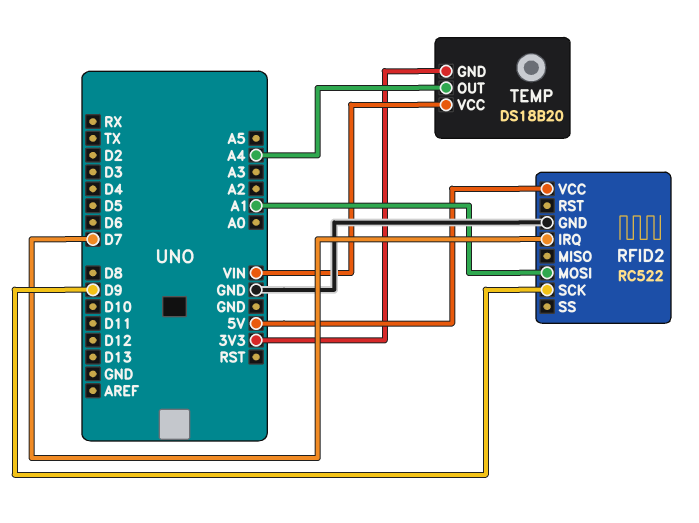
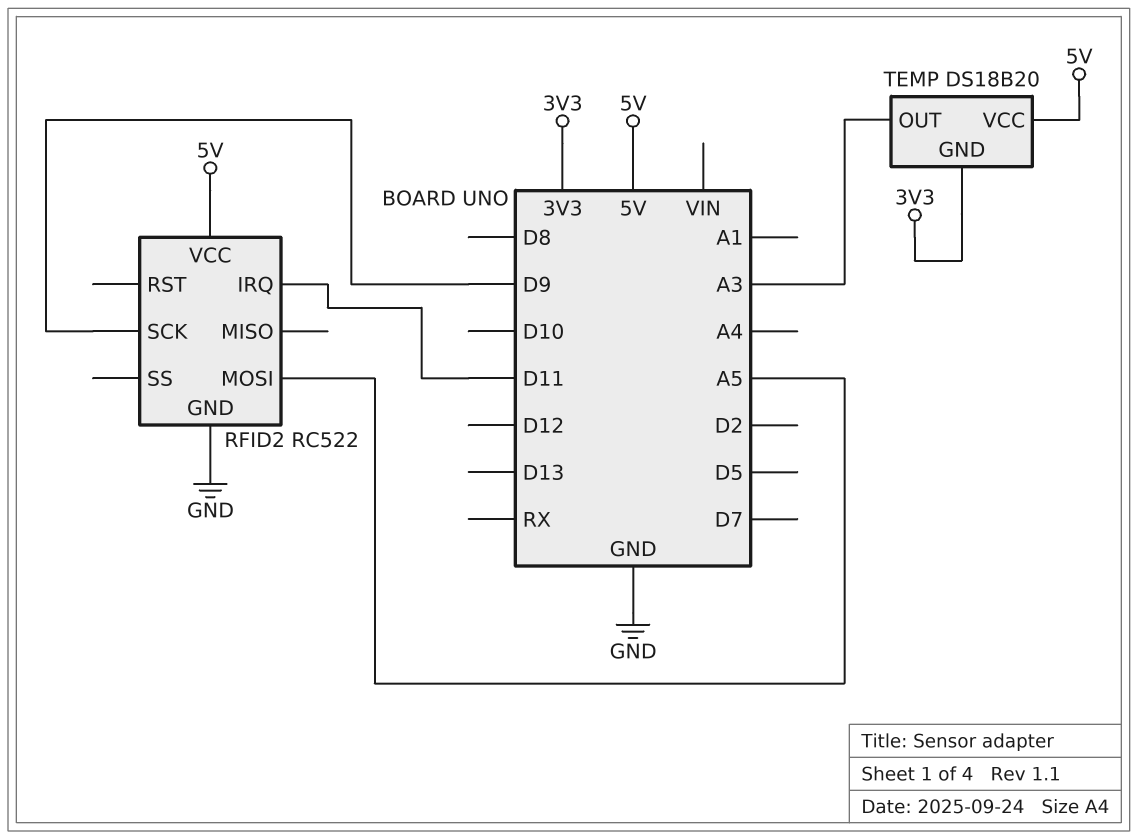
RFID2 pin IRQ: D7 -> D11
RFID2 pin MOSI: A1 -> A5
TEMP pin OUT: A4 -> A3
TEMP pin VCC: VIN -> 5V

